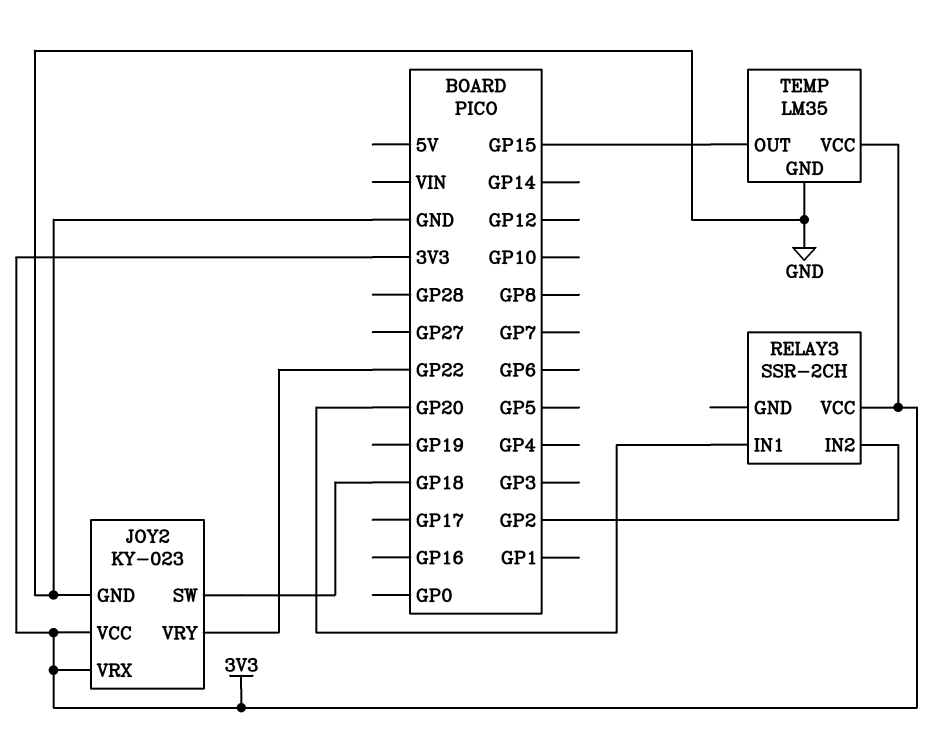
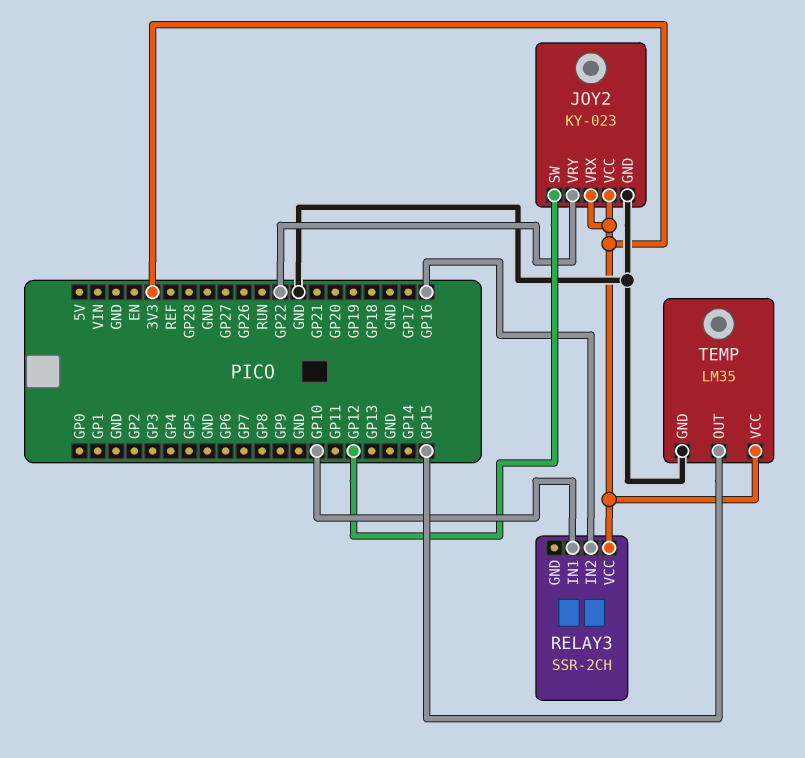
JOY2 pin SW: GP18 -> GP12
RELAY3 pin IN1: GP20 -> GP10
RELAY3 pin IN2: GP2 -> GP16

